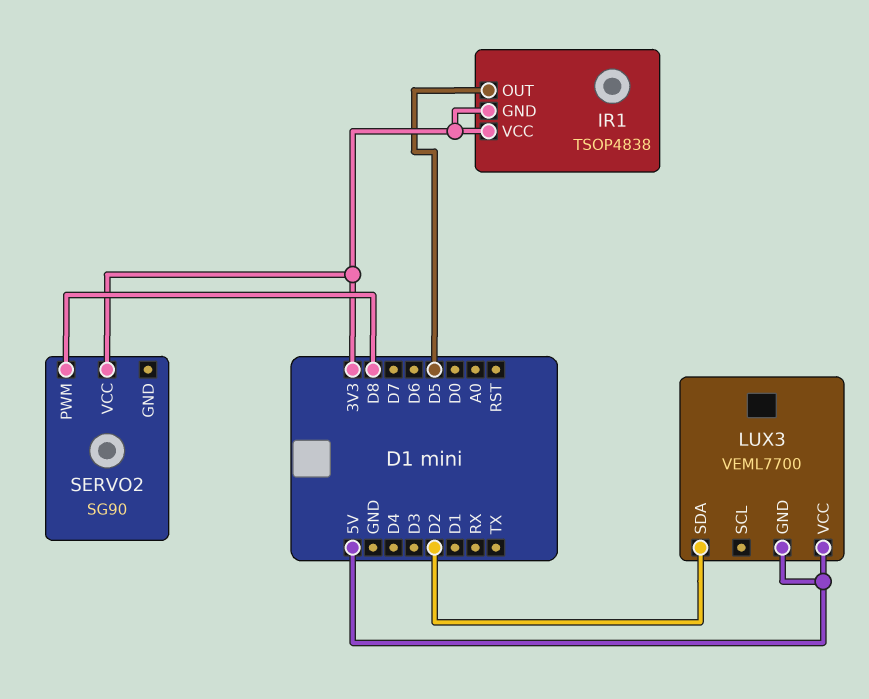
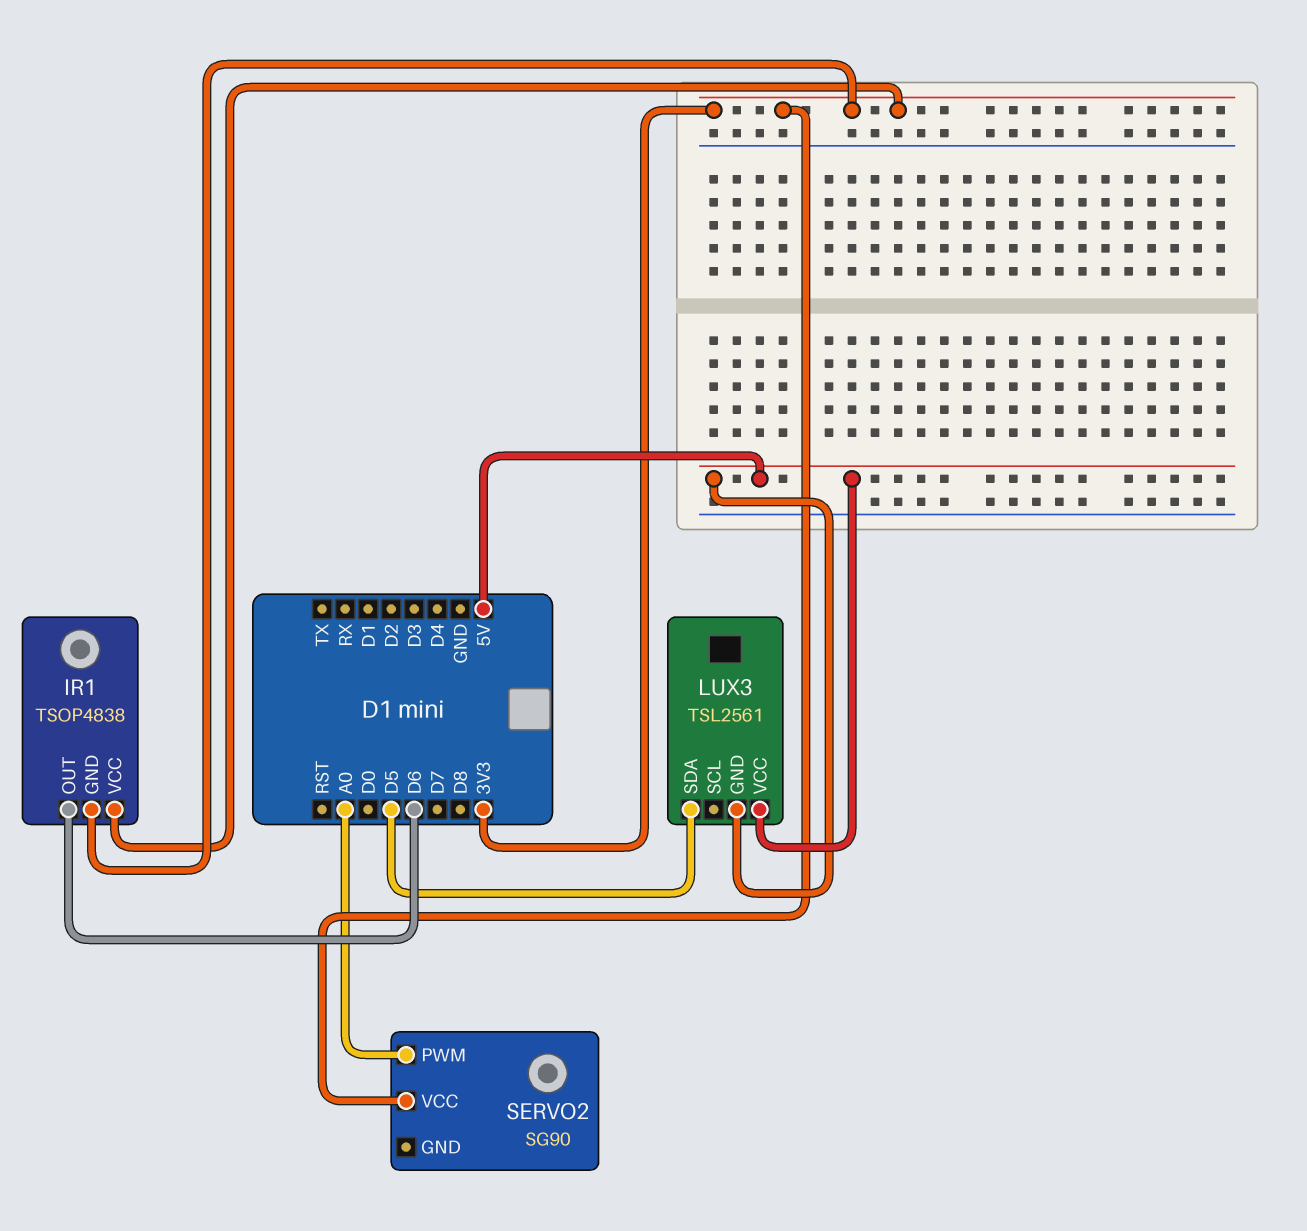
IR1 pin OUT: D5 -> D6
LUX3: VEML7700 -> TSL2561
LUX3 pin SDA: D2 -> D5
SERVO2 pin PWM: D8 -> A0

